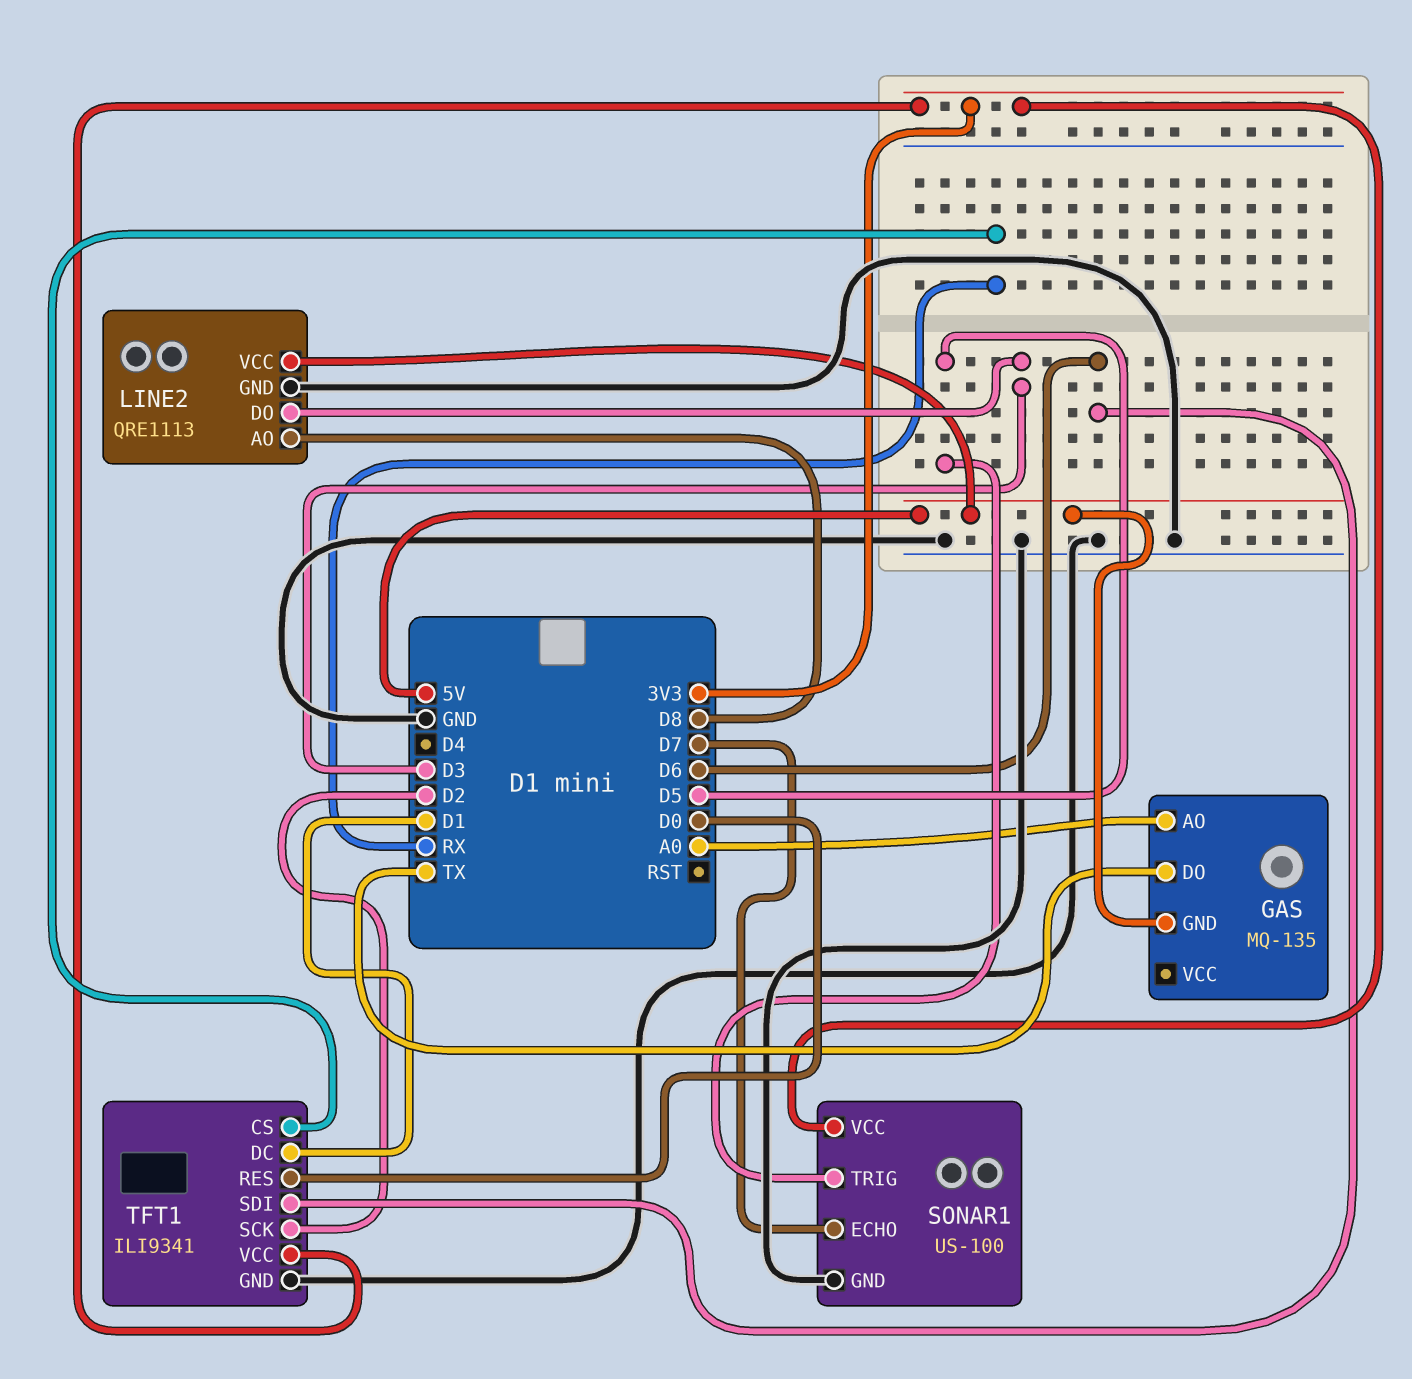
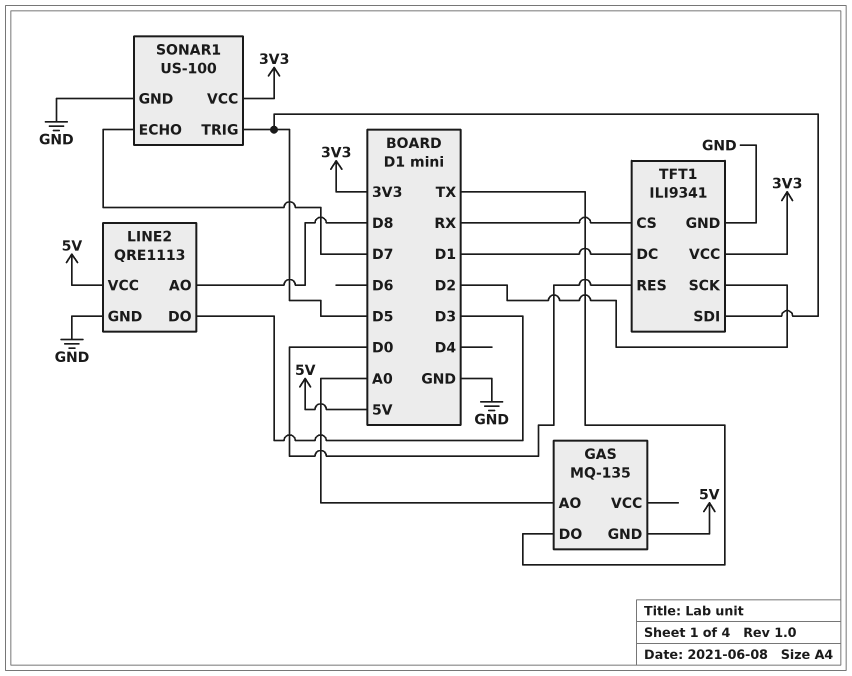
TFT1 pin SDI: D6 -> D5

